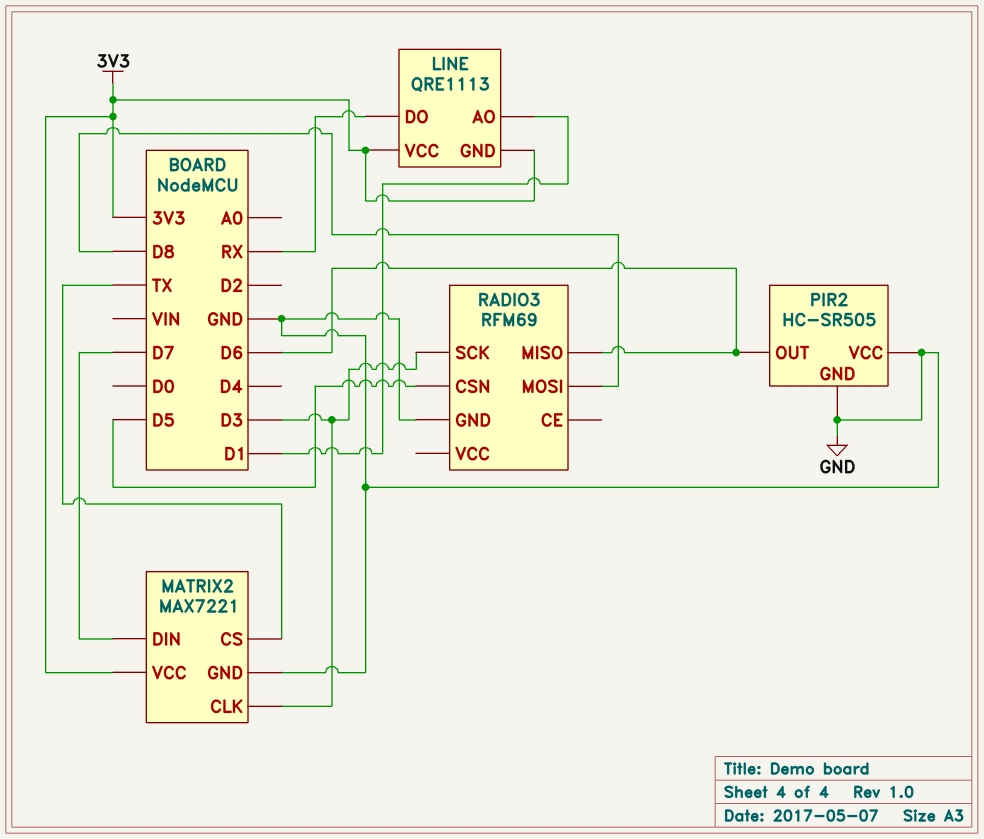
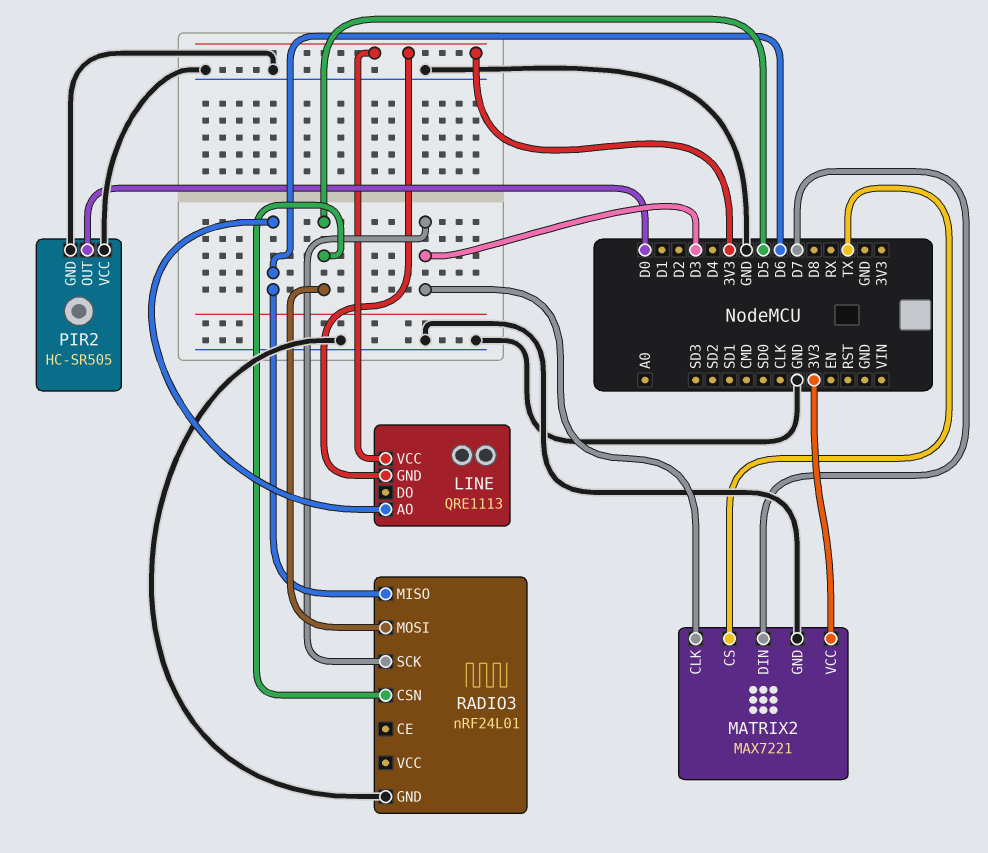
LINE pin AO: D1 -> D6
LINE pin DO: RX -> none
PIR2 pin OUT: D6 -> D0
RADIO3: RFM69 -> nRF24L01
RADIO3 pin MOSI: D8 -> D5

